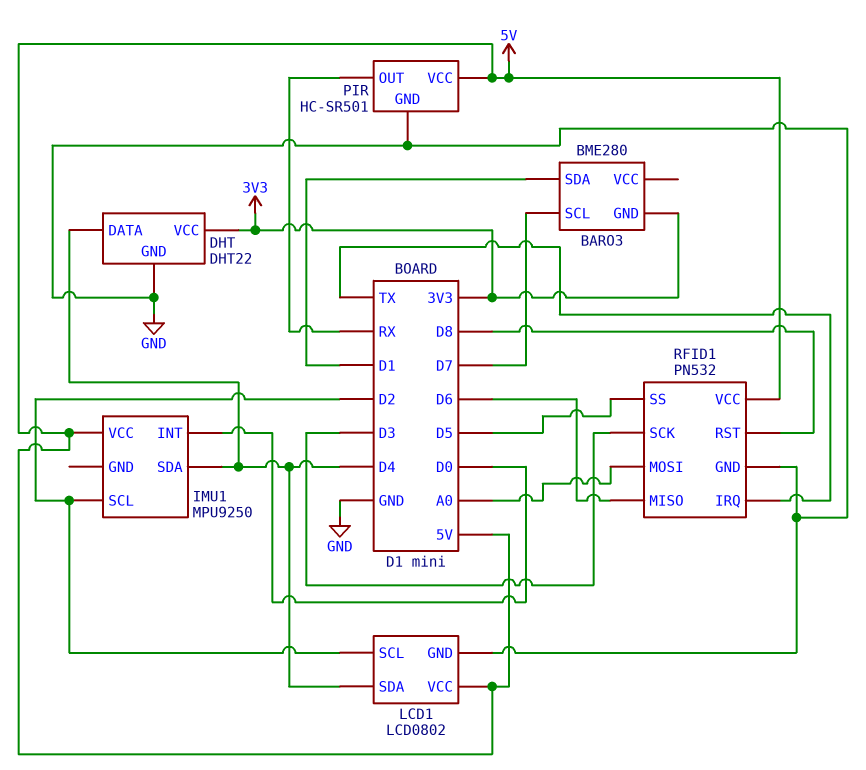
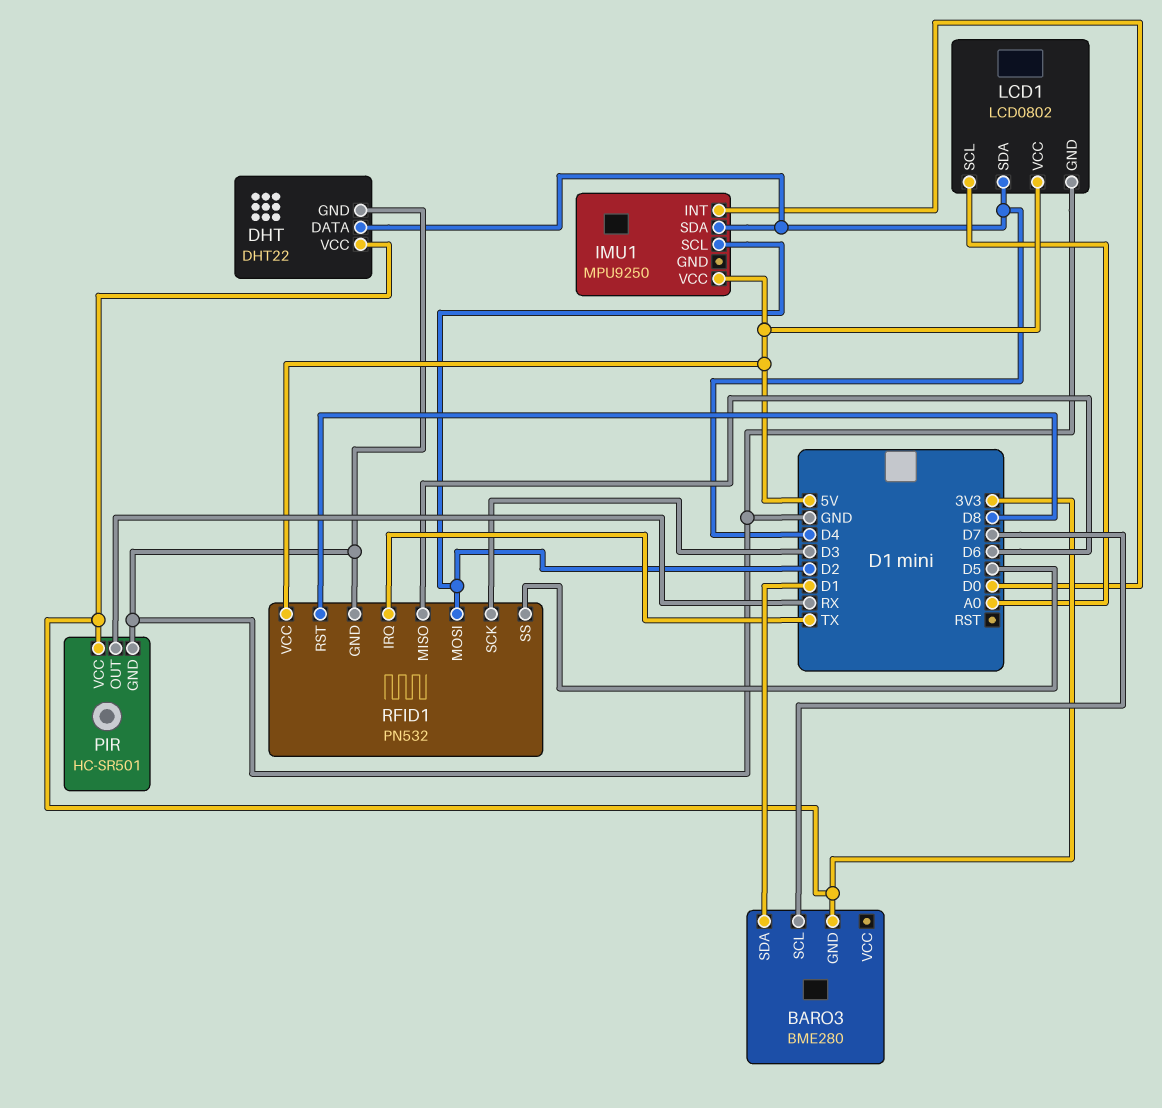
LCD1 pin SCL: D2 -> A0
PIR pin VCC: 5V -> 3V3
RFID1 pin MOSI: A0 -> D2

